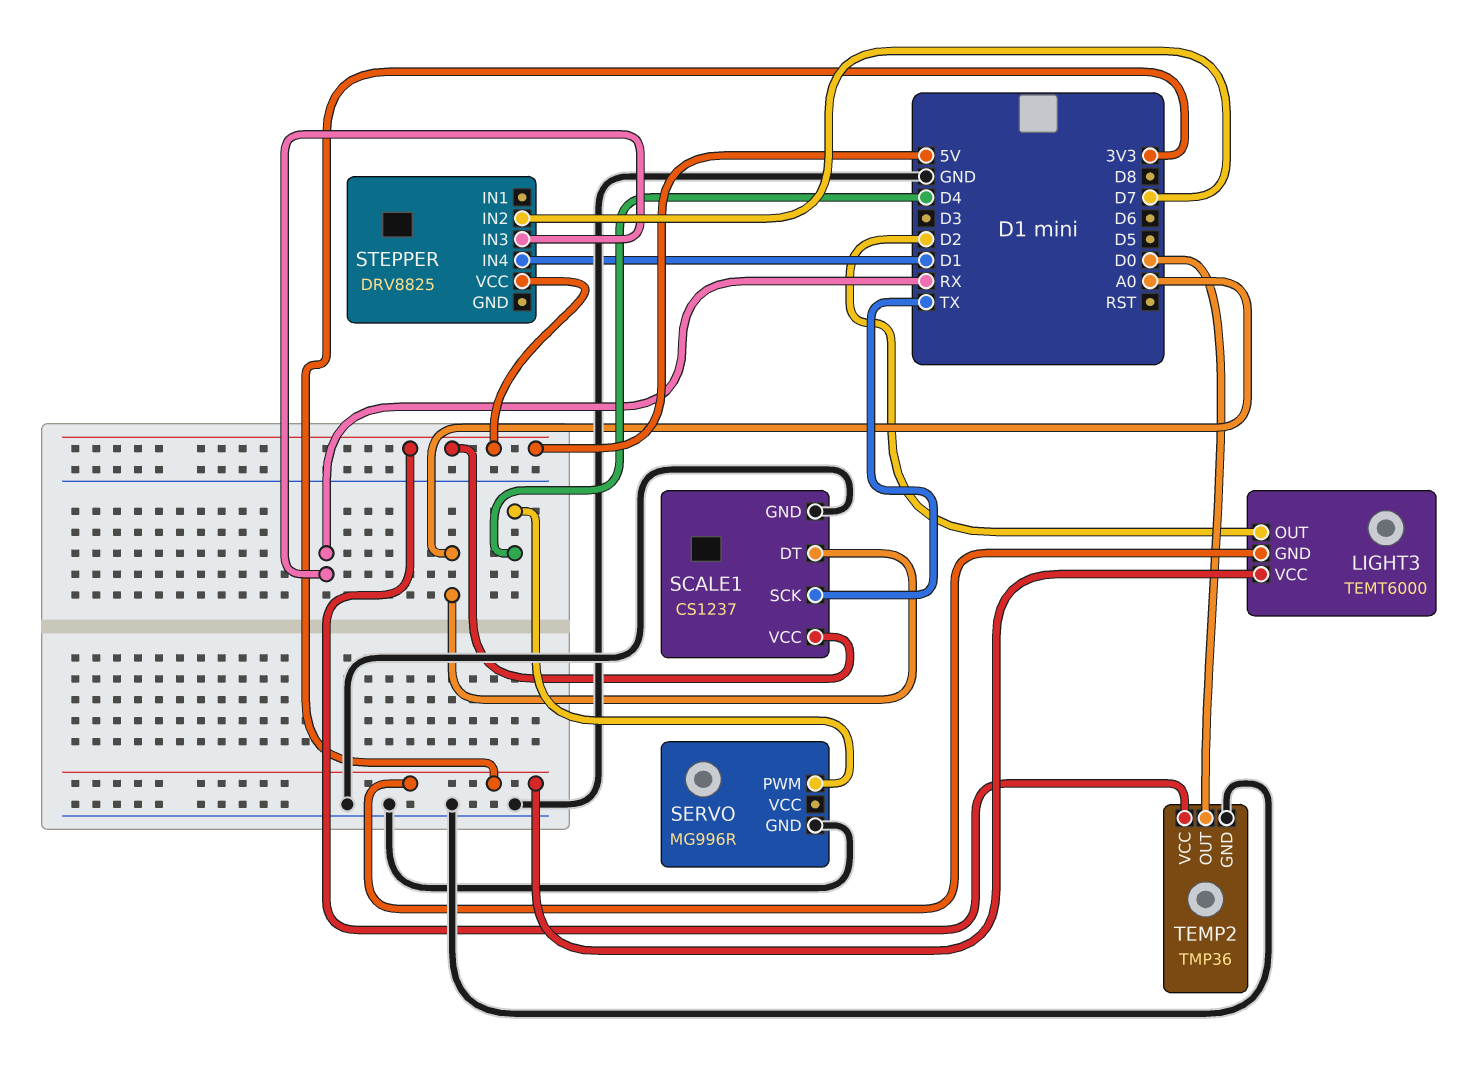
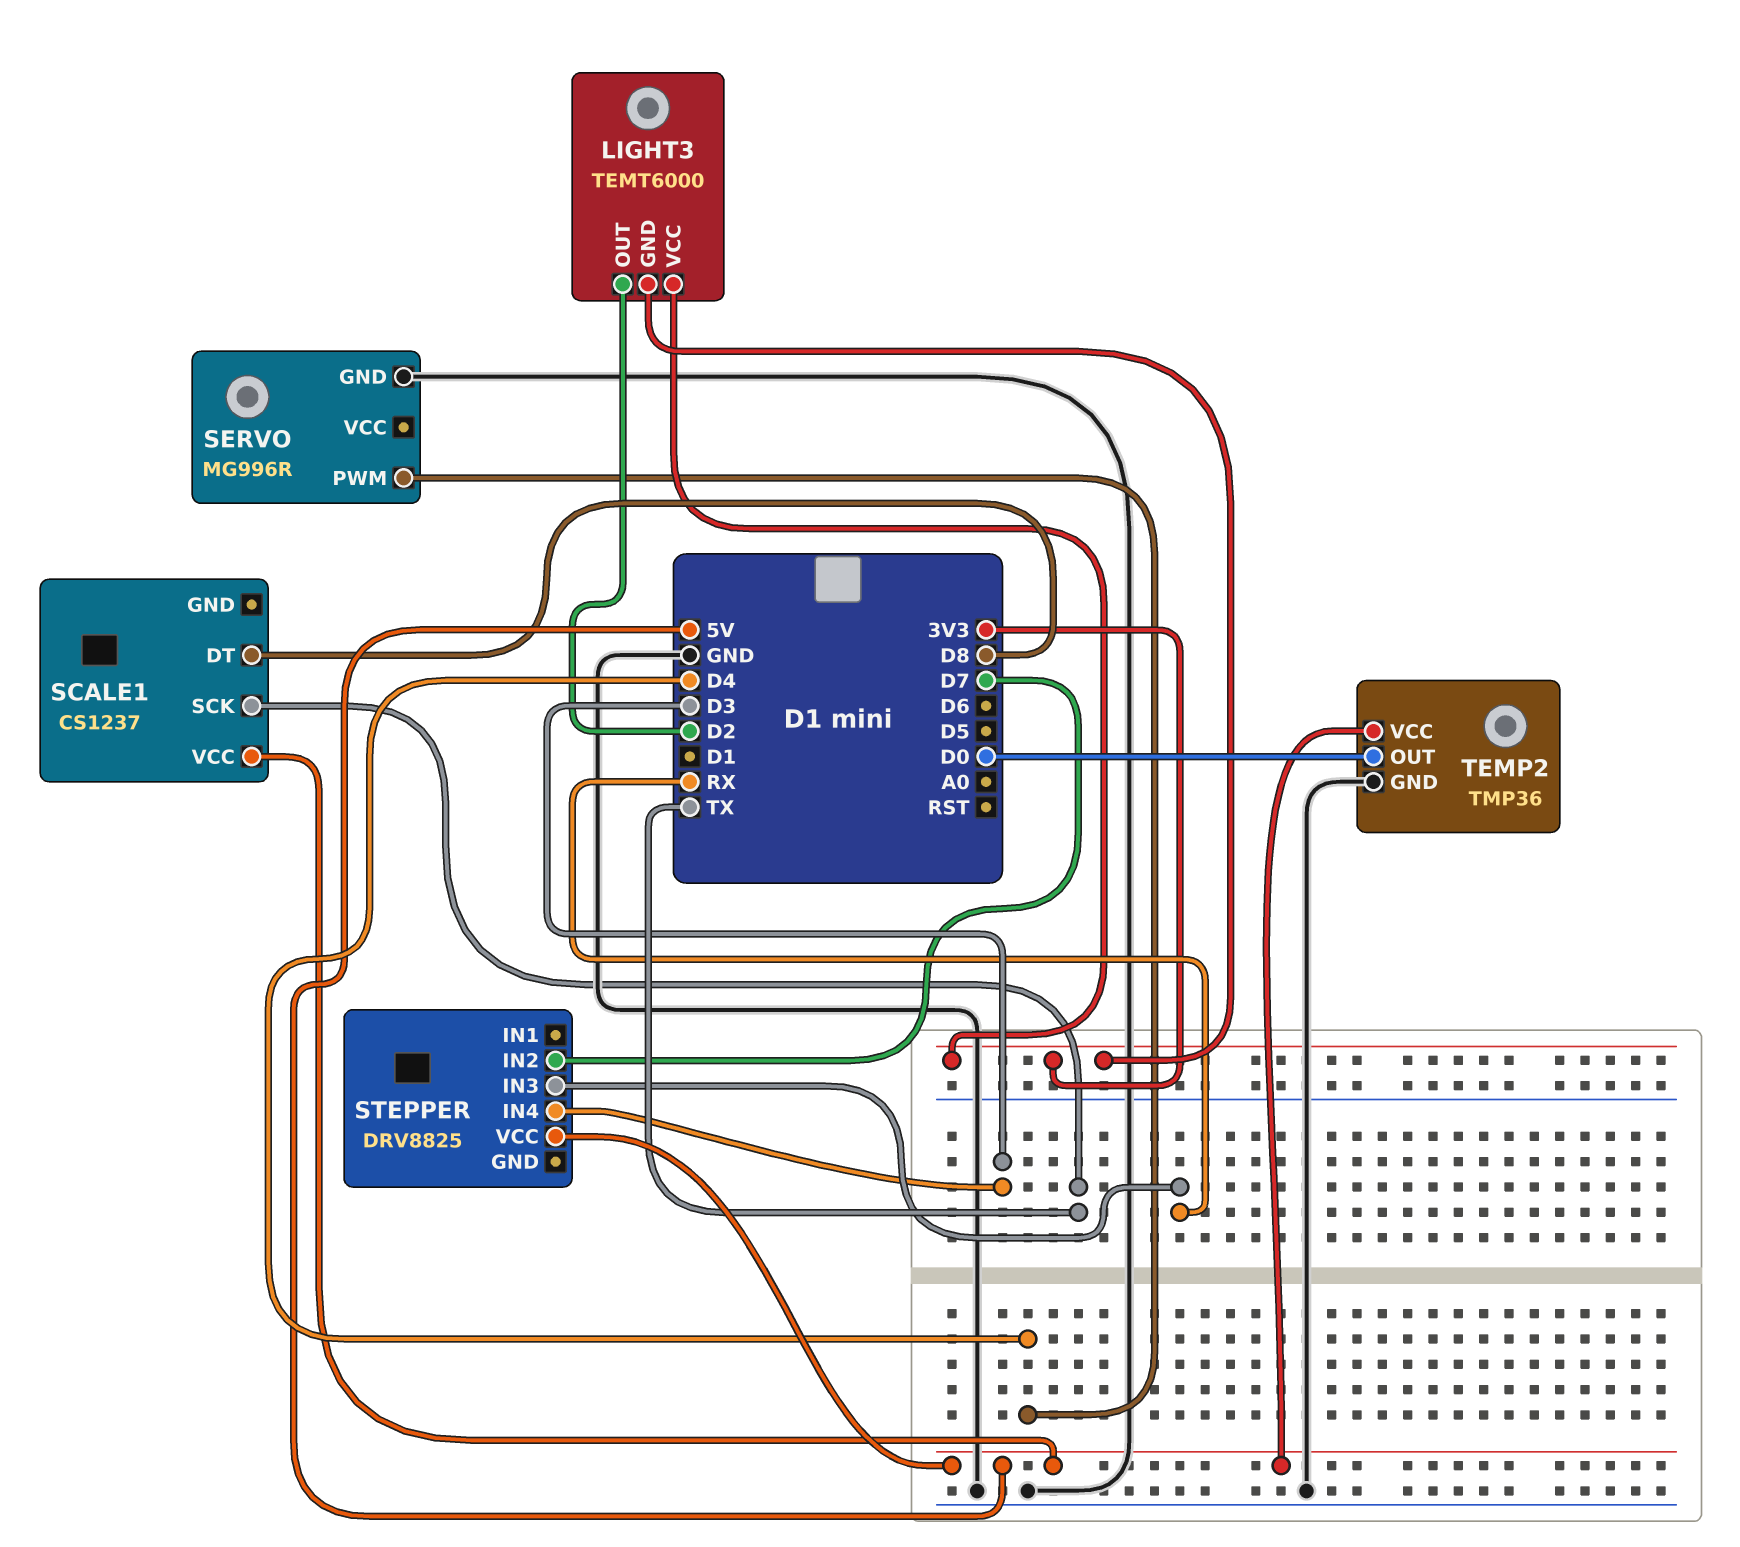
SCALE1 pin DT: A0 -> D8
SCALE1 pin GND: GND -> none
STEPPER pin IN4: D1 -> D3

